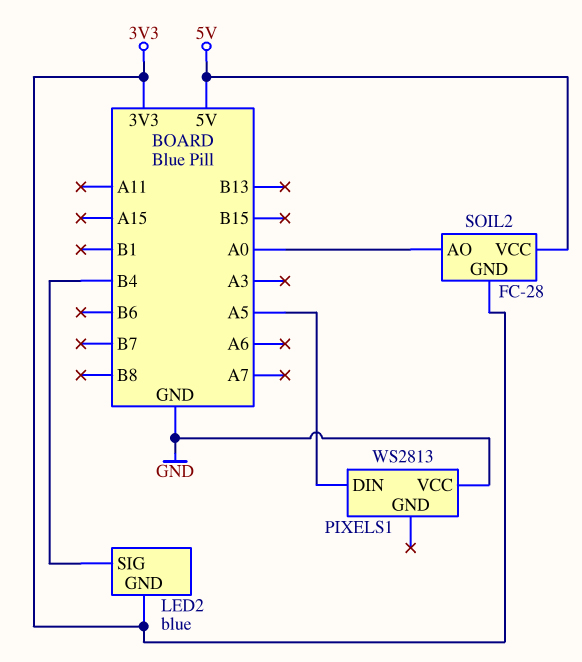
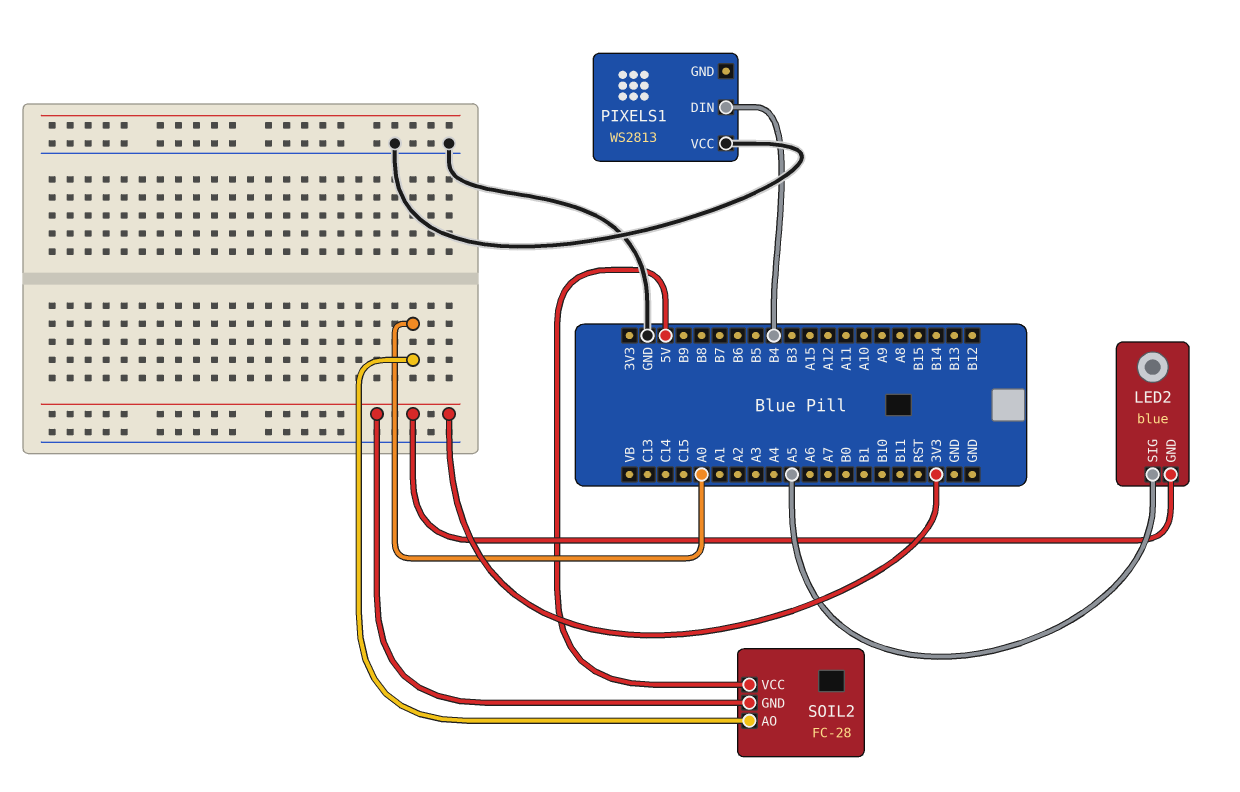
LED2 pin SIG: B4 -> A5
PIXELS1 pin DIN: A5 -> B4

